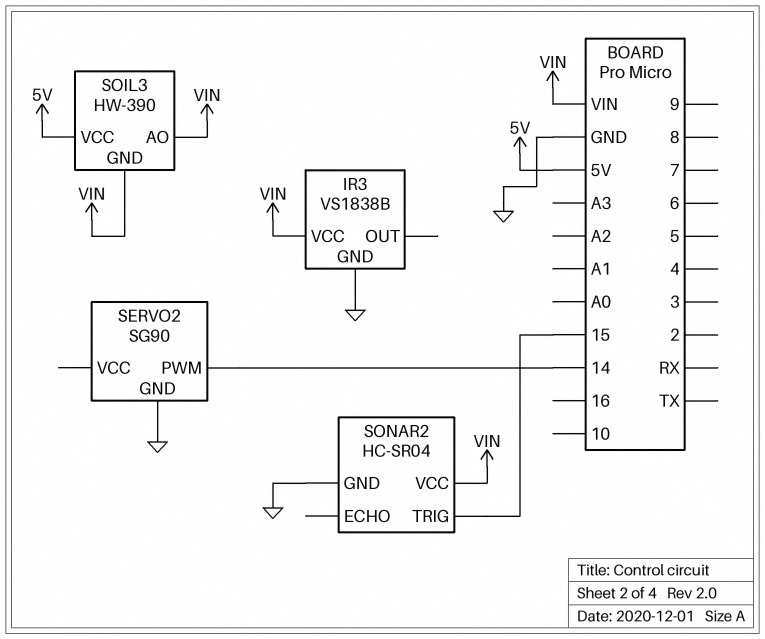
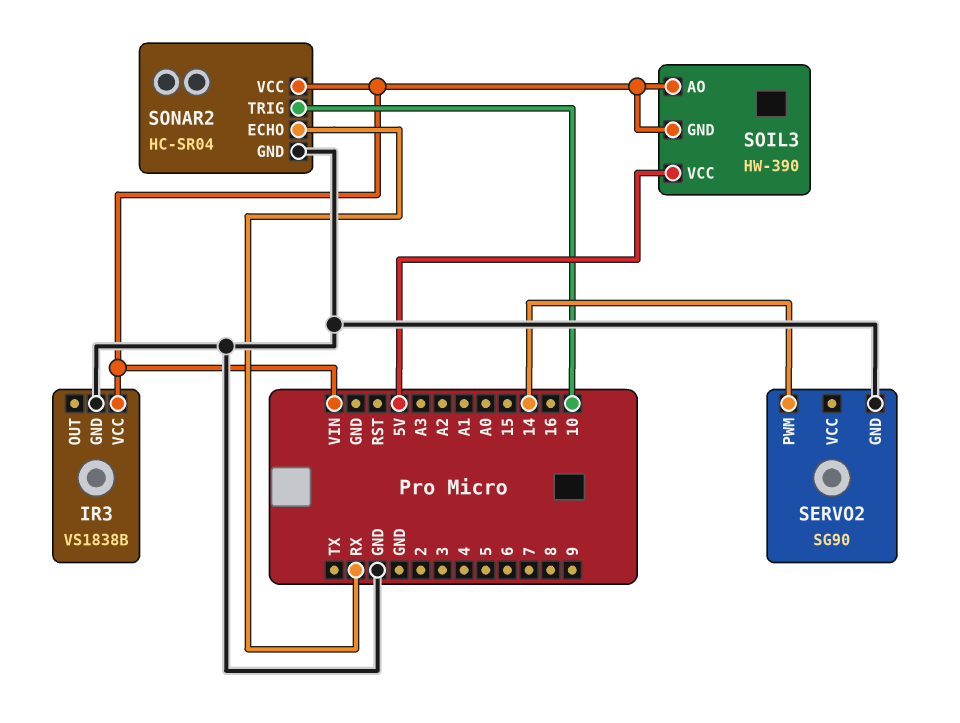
SONAR2 pin ECHO: none -> RX
SONAR2 pin TRIG: 15 -> 10

